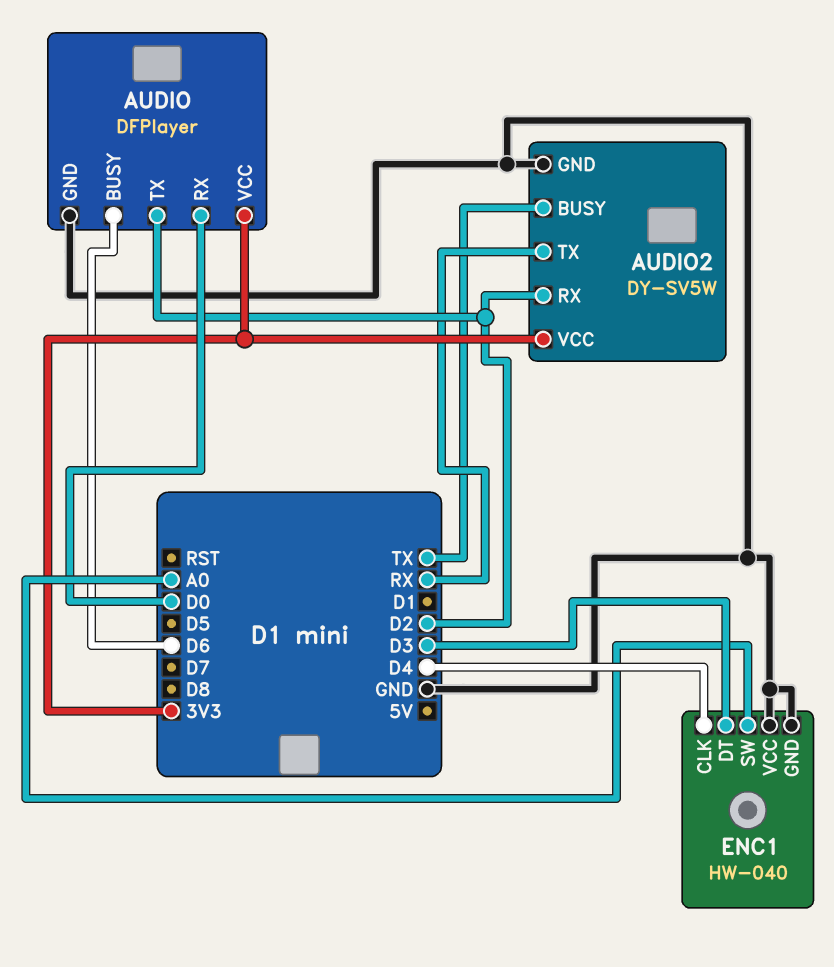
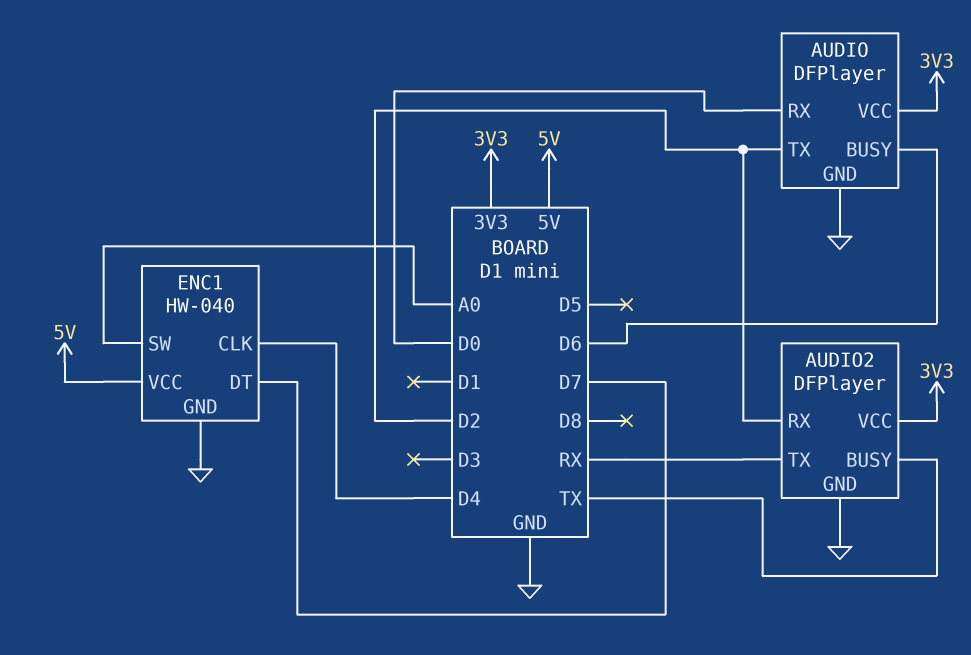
AUDIO2: DY-SV5W -> DFPlayer
ENC1 pin DT: D3 -> D7
ENC1 pin VCC: GND -> 5V

